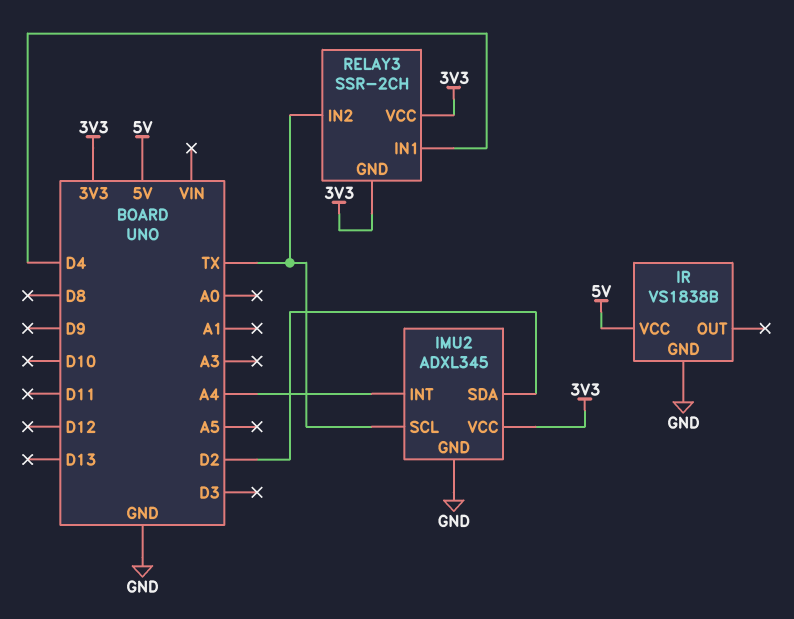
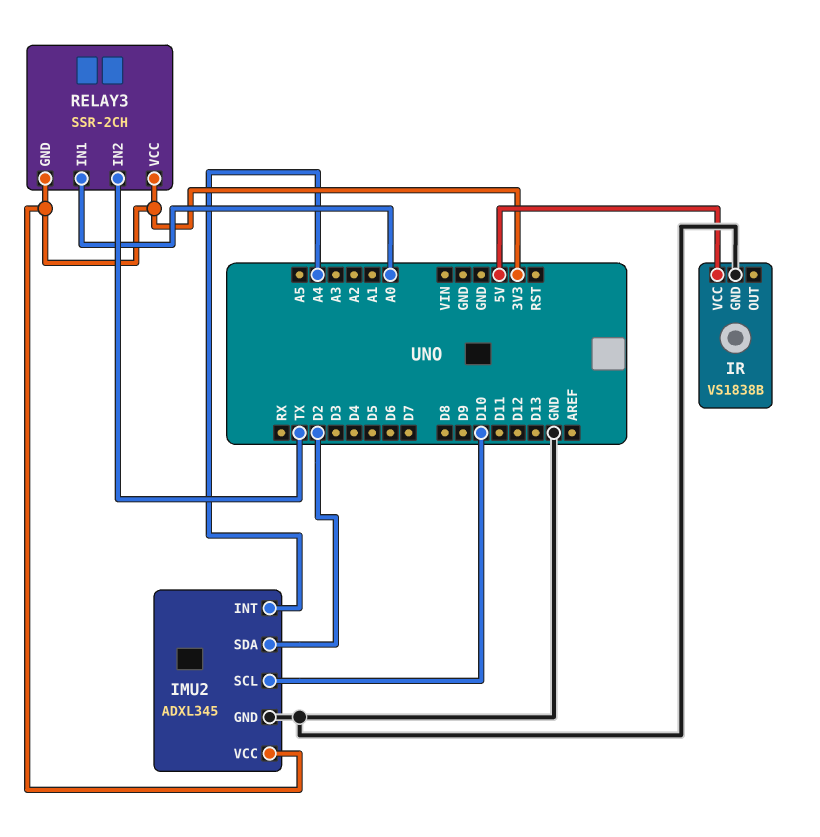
IMU2 pin SCL: TX -> D10
RELAY3 pin IN1: D4 -> A0

